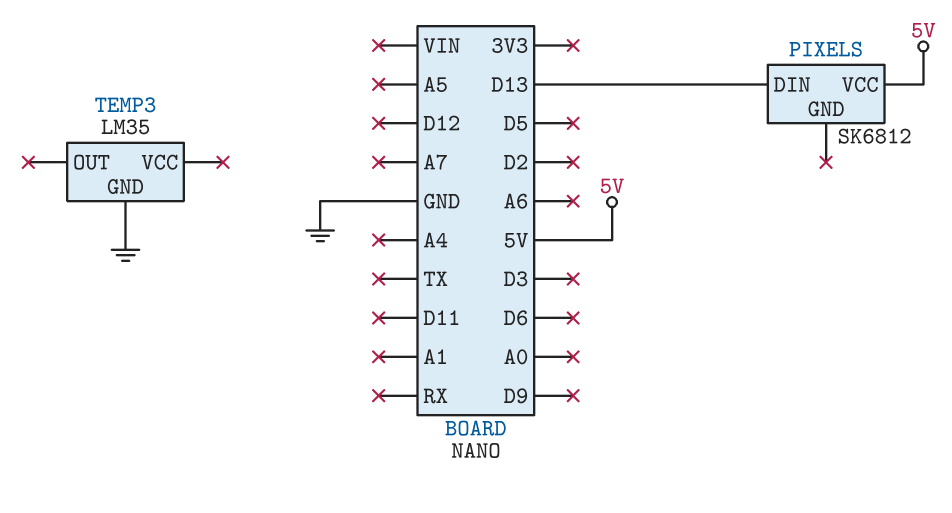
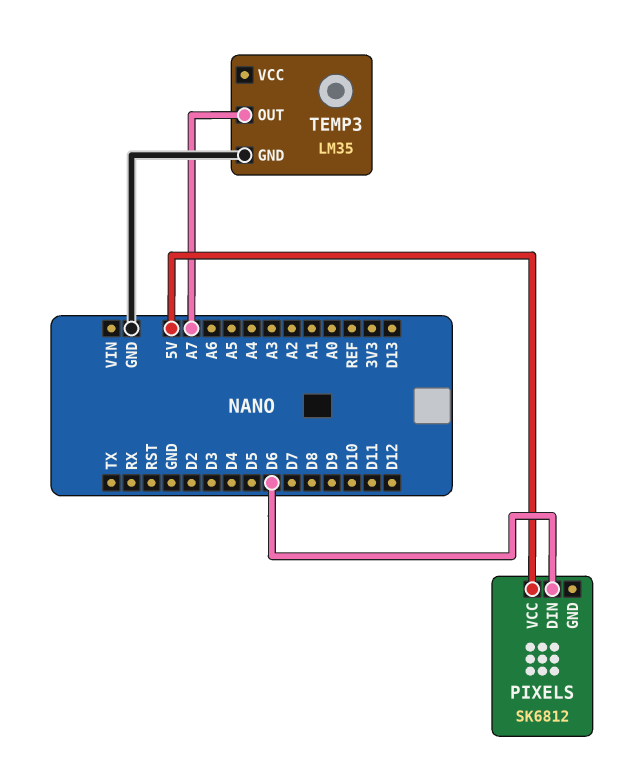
PIXELS pin DIN: D13 -> D6
TEMP3 pin OUT: none -> A7

